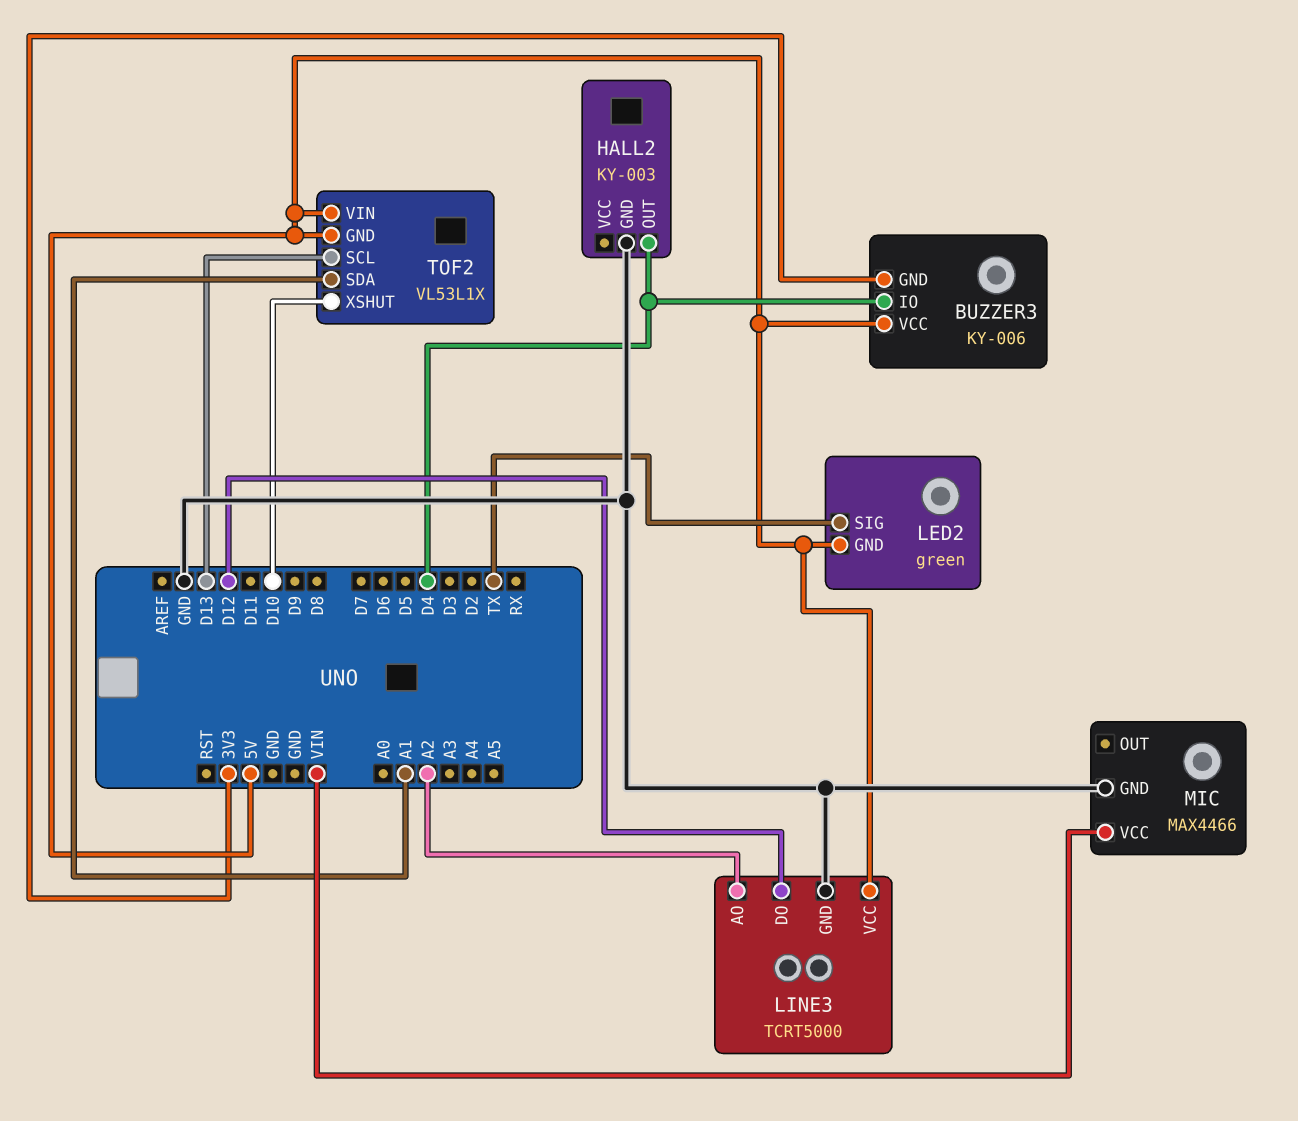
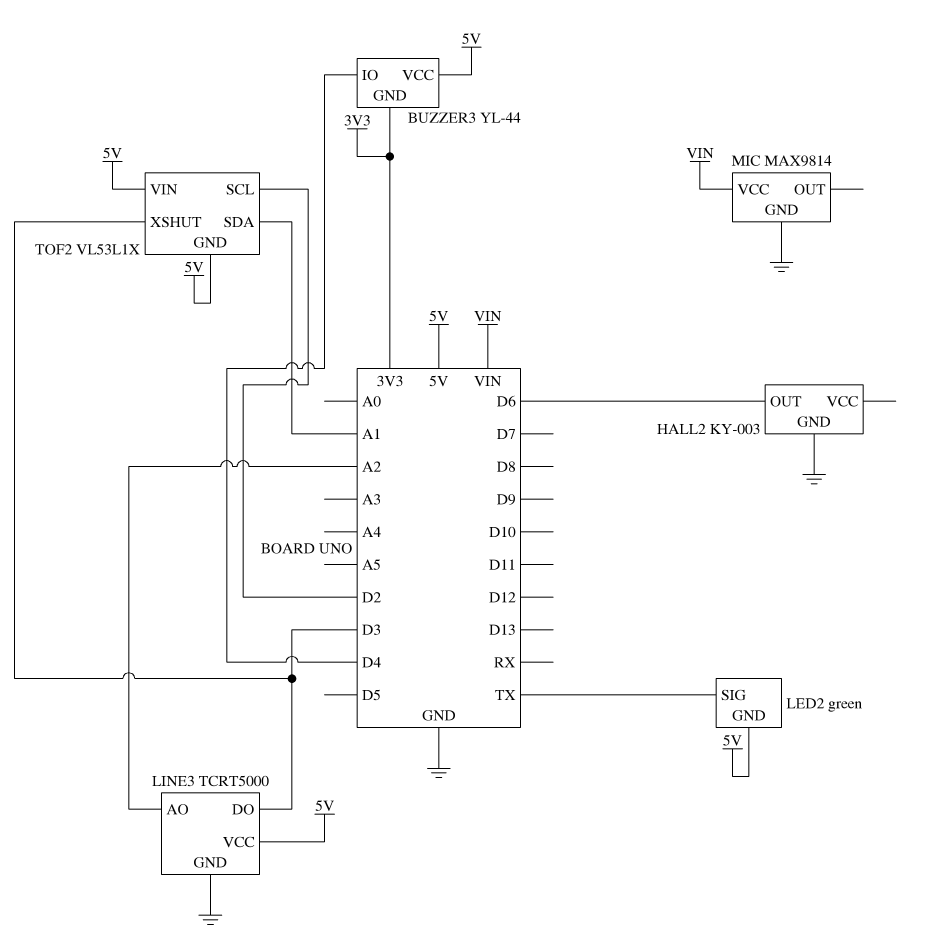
BUZZER3: KY-006 -> YL-44
HALL2 pin OUT: D4 -> D6
LINE3 pin DO: D12 -> D3
MIC: MAX4466 -> MAX9814
TOF2 pin SCL: D13 -> D2
TOF2 pin XSHUT: D10 -> D3

